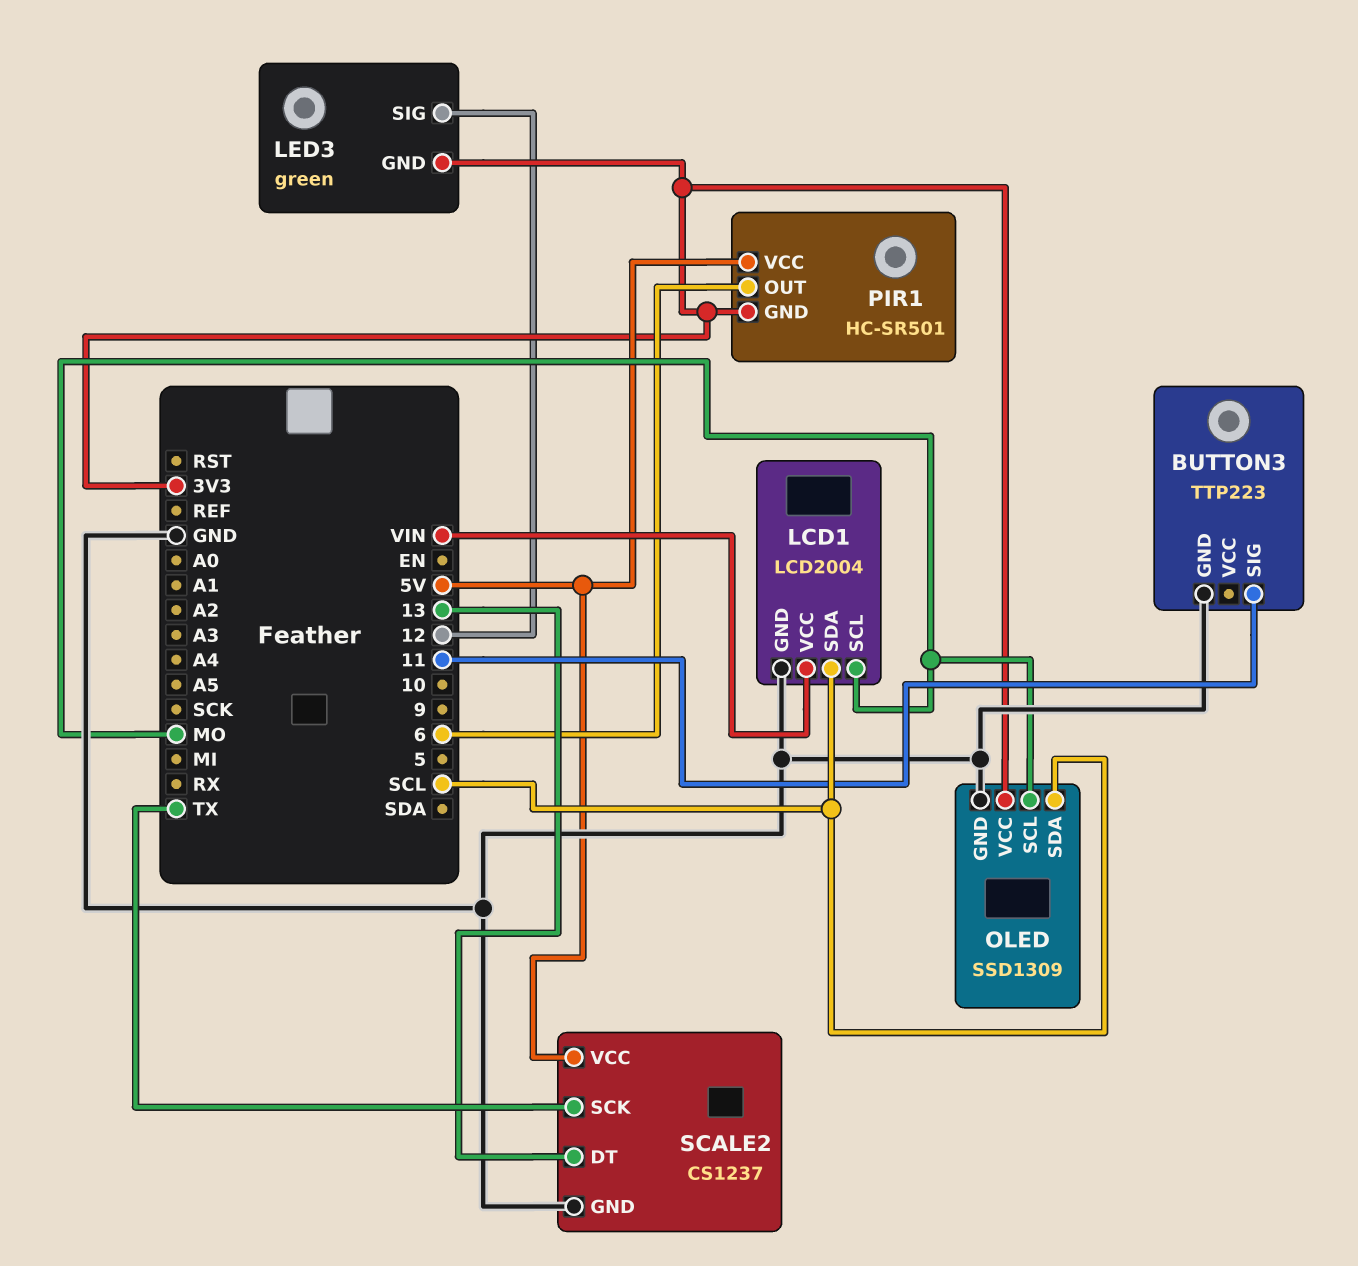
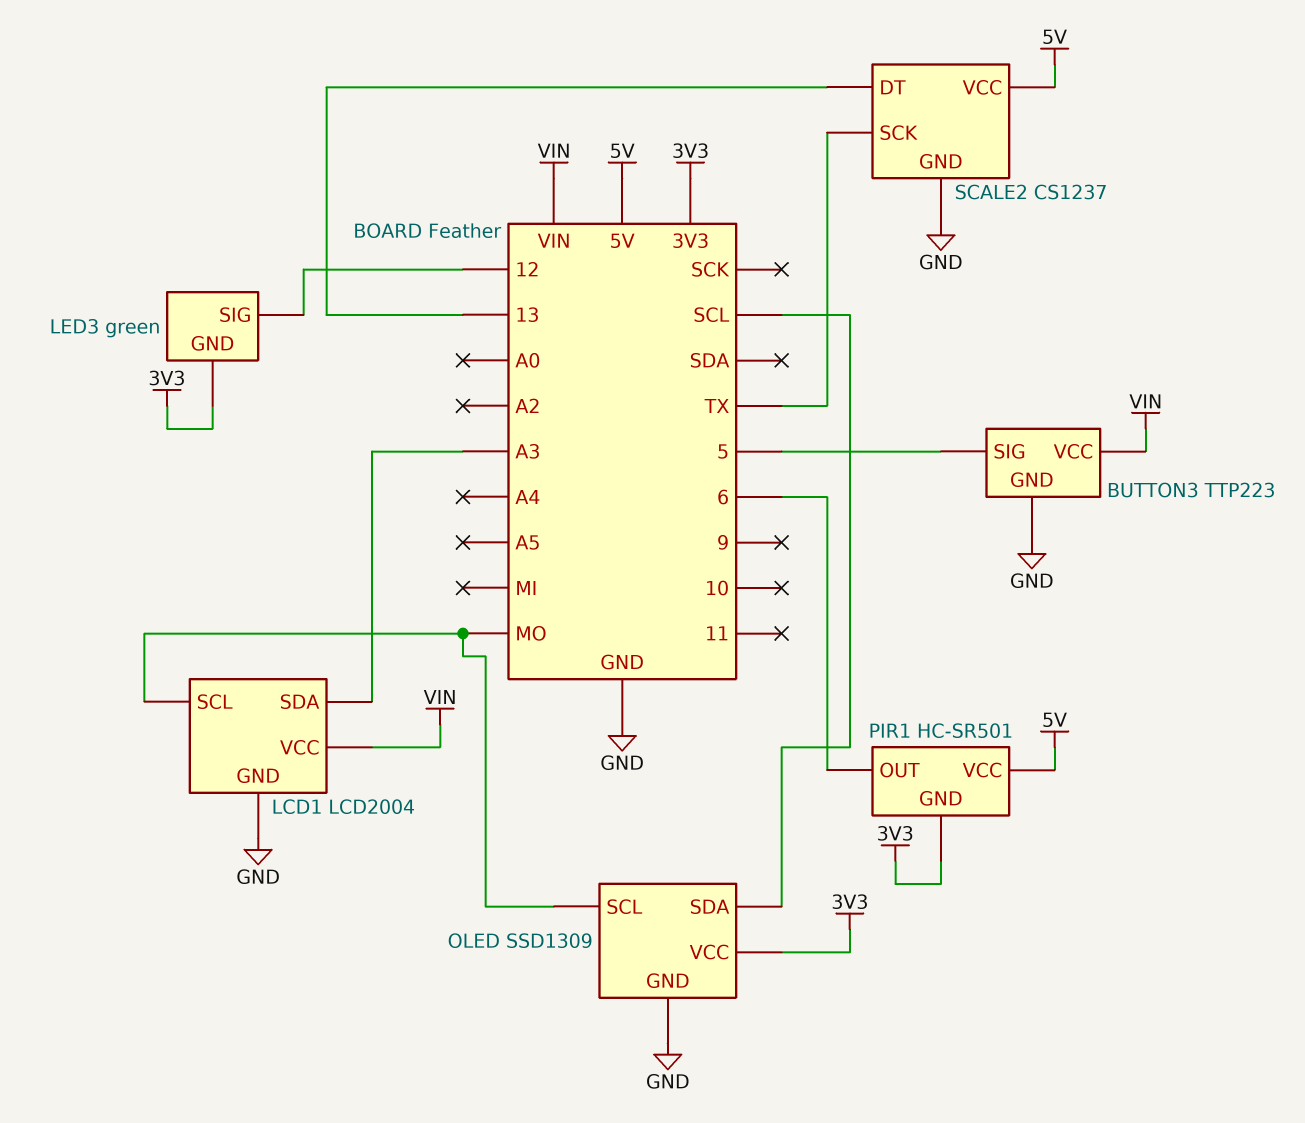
BUTTON3 pin SIG: 11 -> 5
BUTTON3 pin VCC: none -> VIN
LCD1 pin SDA: SCL -> A3

